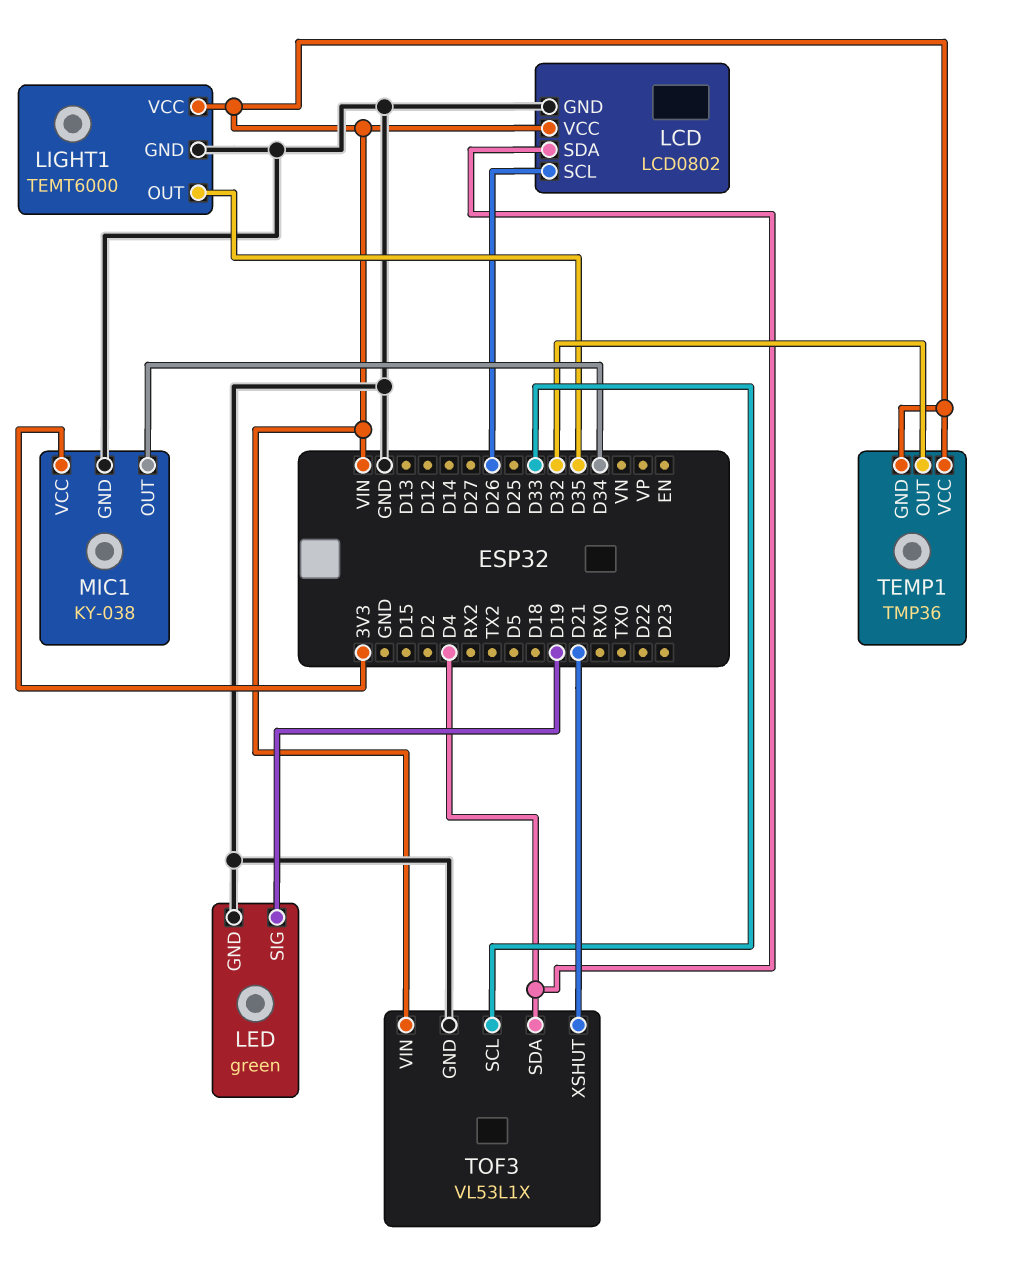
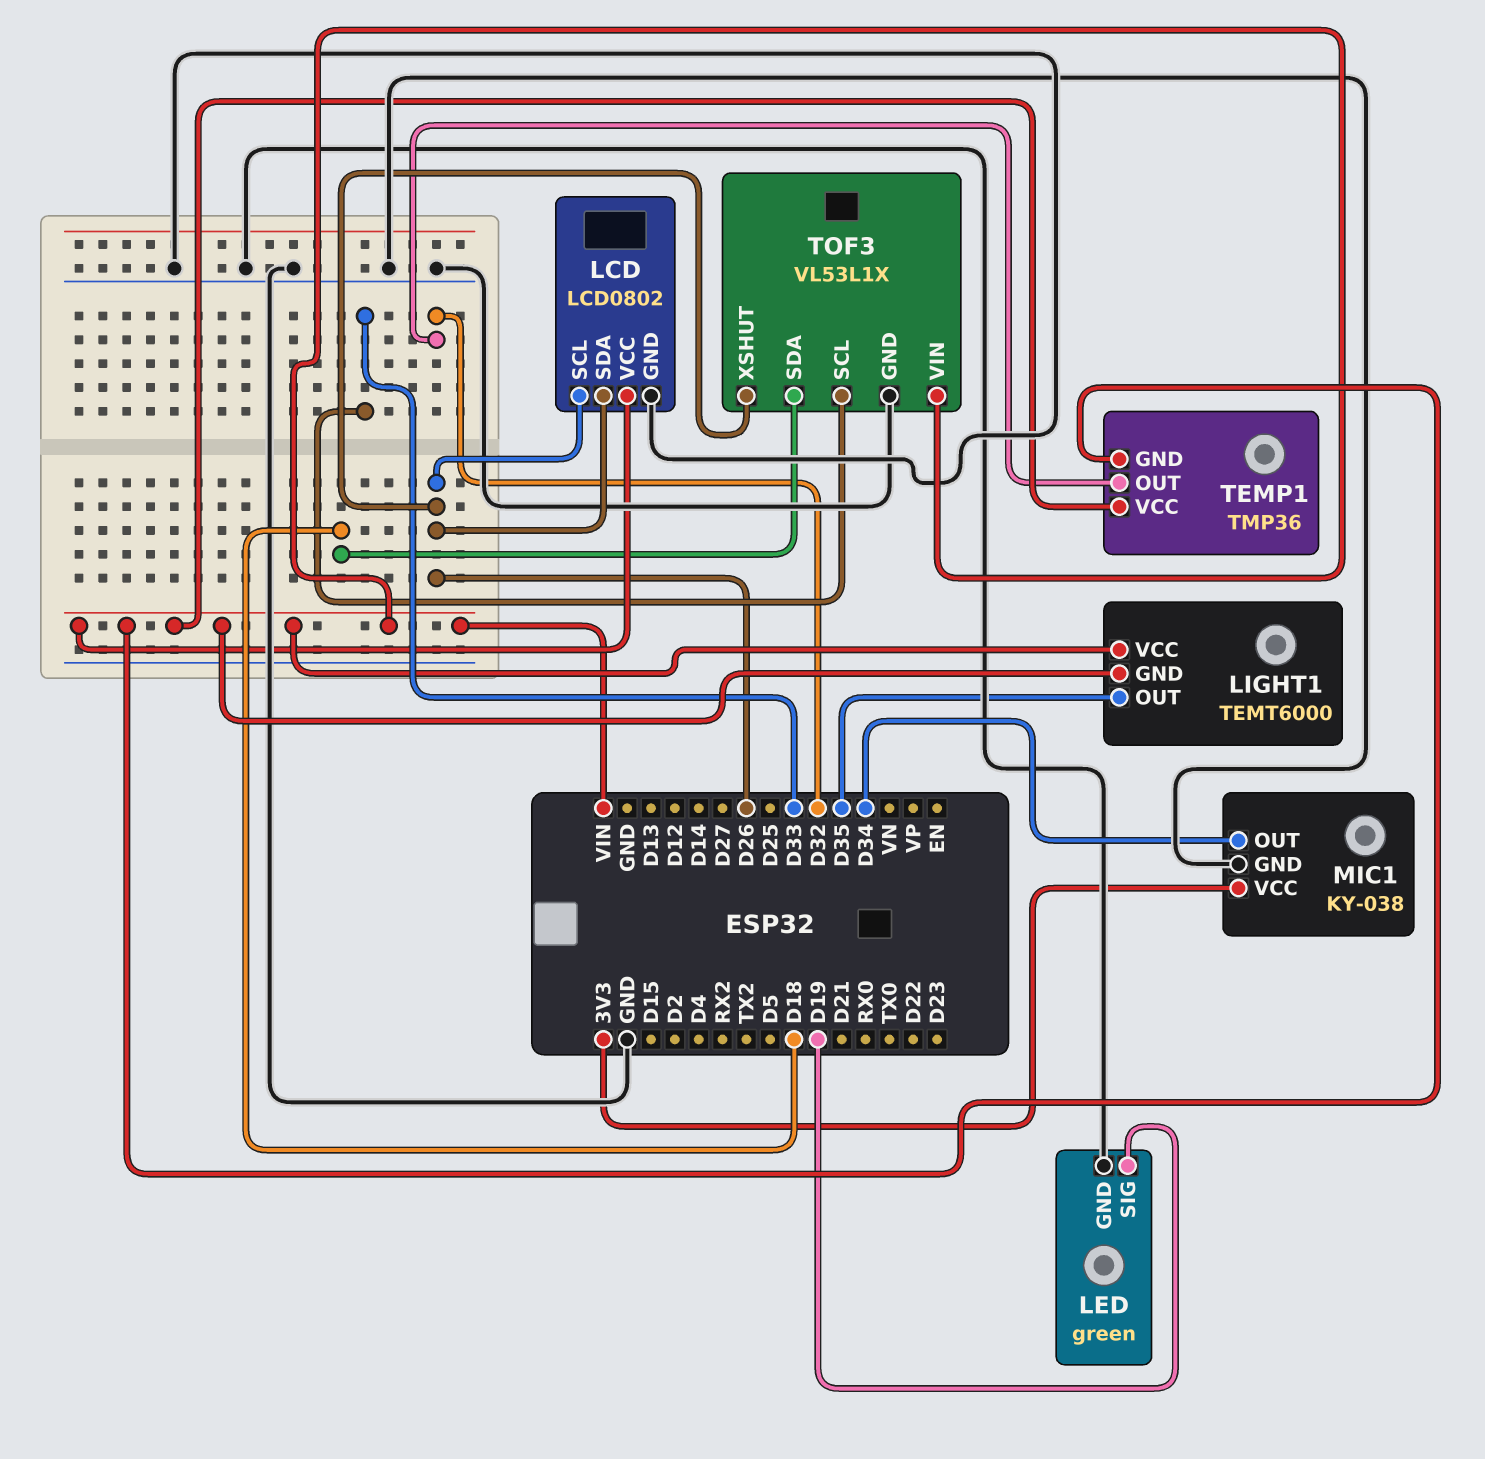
LCD pin SDA: D4 -> D26
LIGHT1 pin GND: GND -> VIN
TOF3 pin SDA: D4 -> D18
TOF3 pin XSHUT: D21 -> D26

